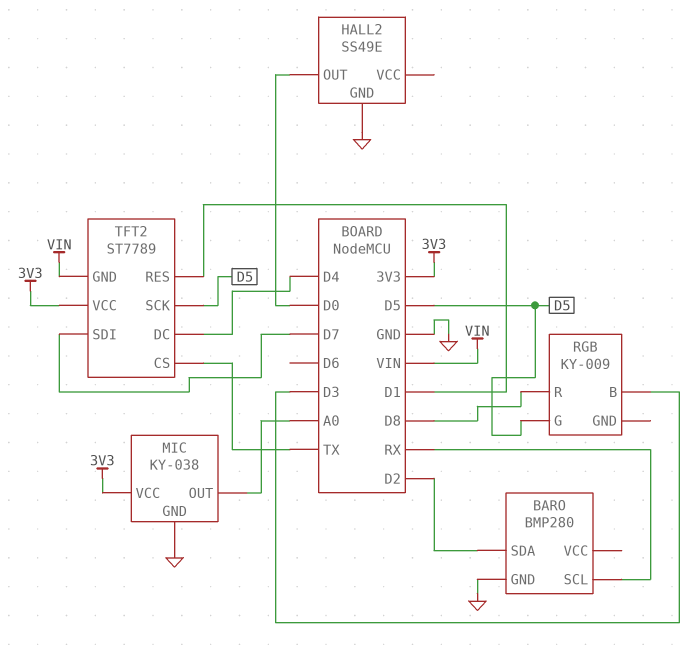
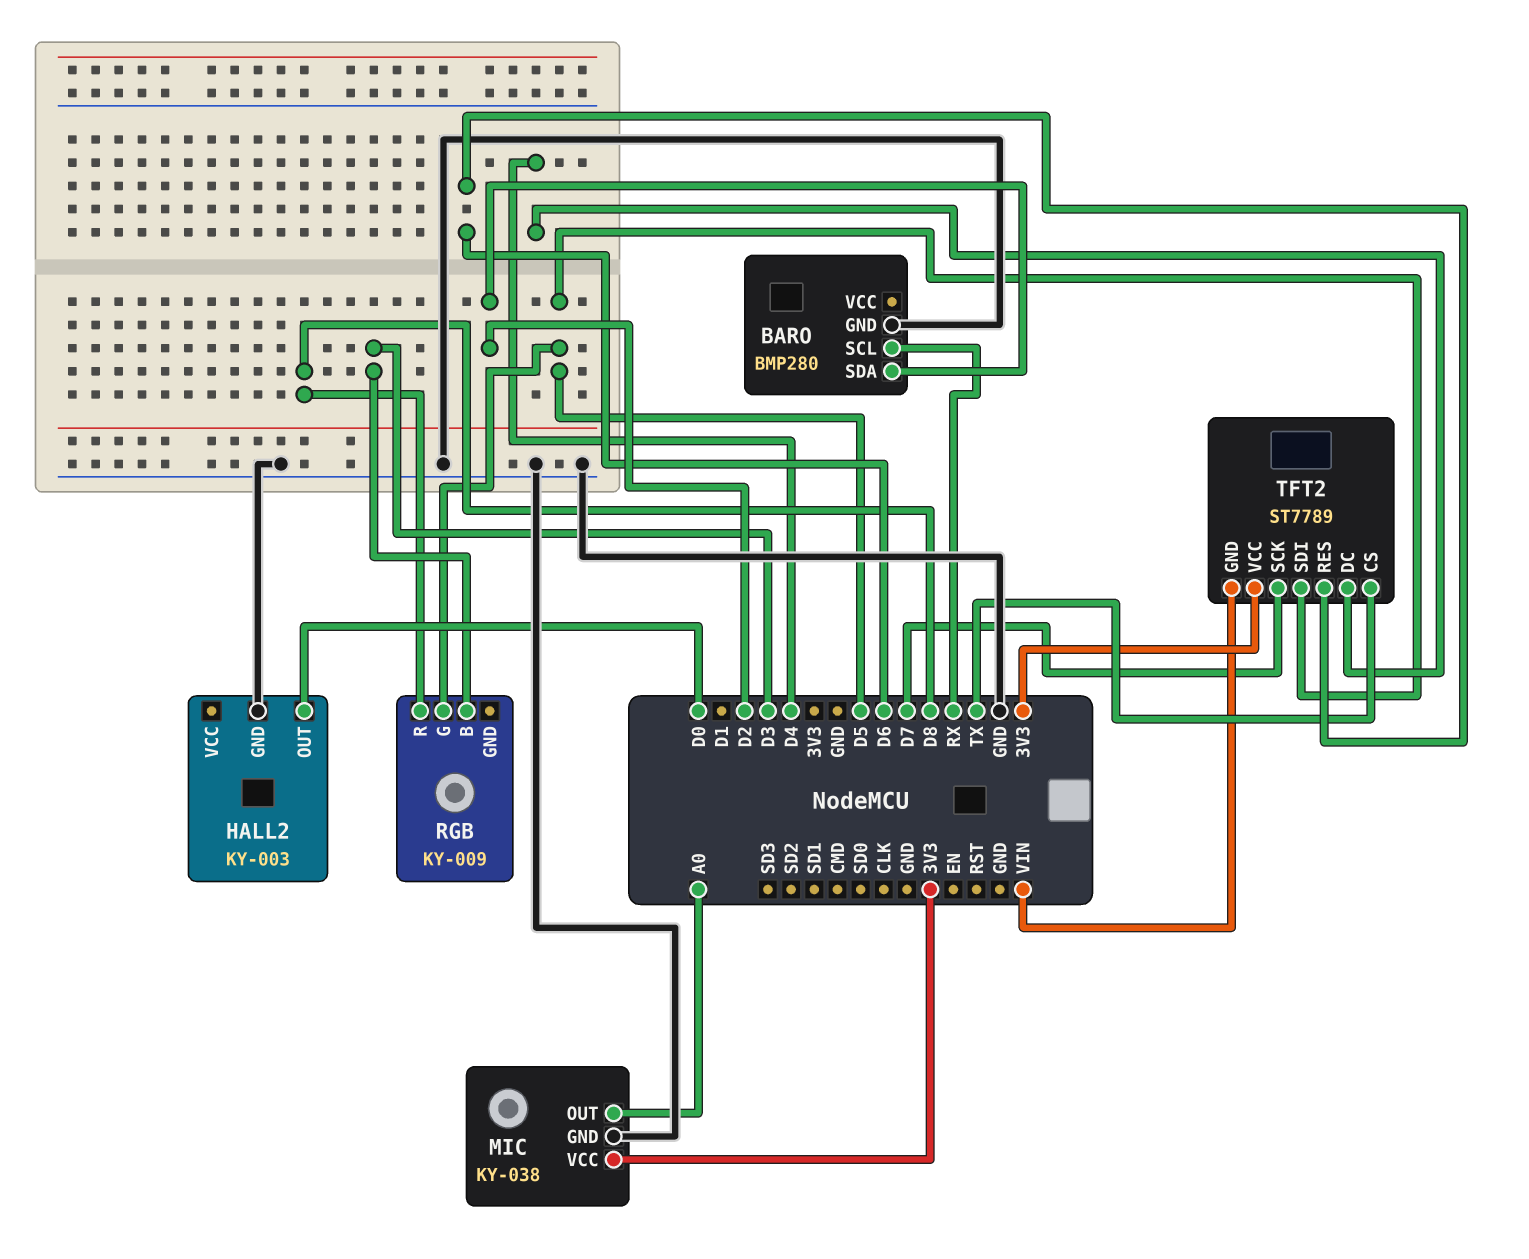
HALL2: SS49E -> KY-003
TFT2 pin RES: D1 -> D6
TFT2 pin SCK: D5 -> D7
TFT2 pin SDI: D7 -> D5

